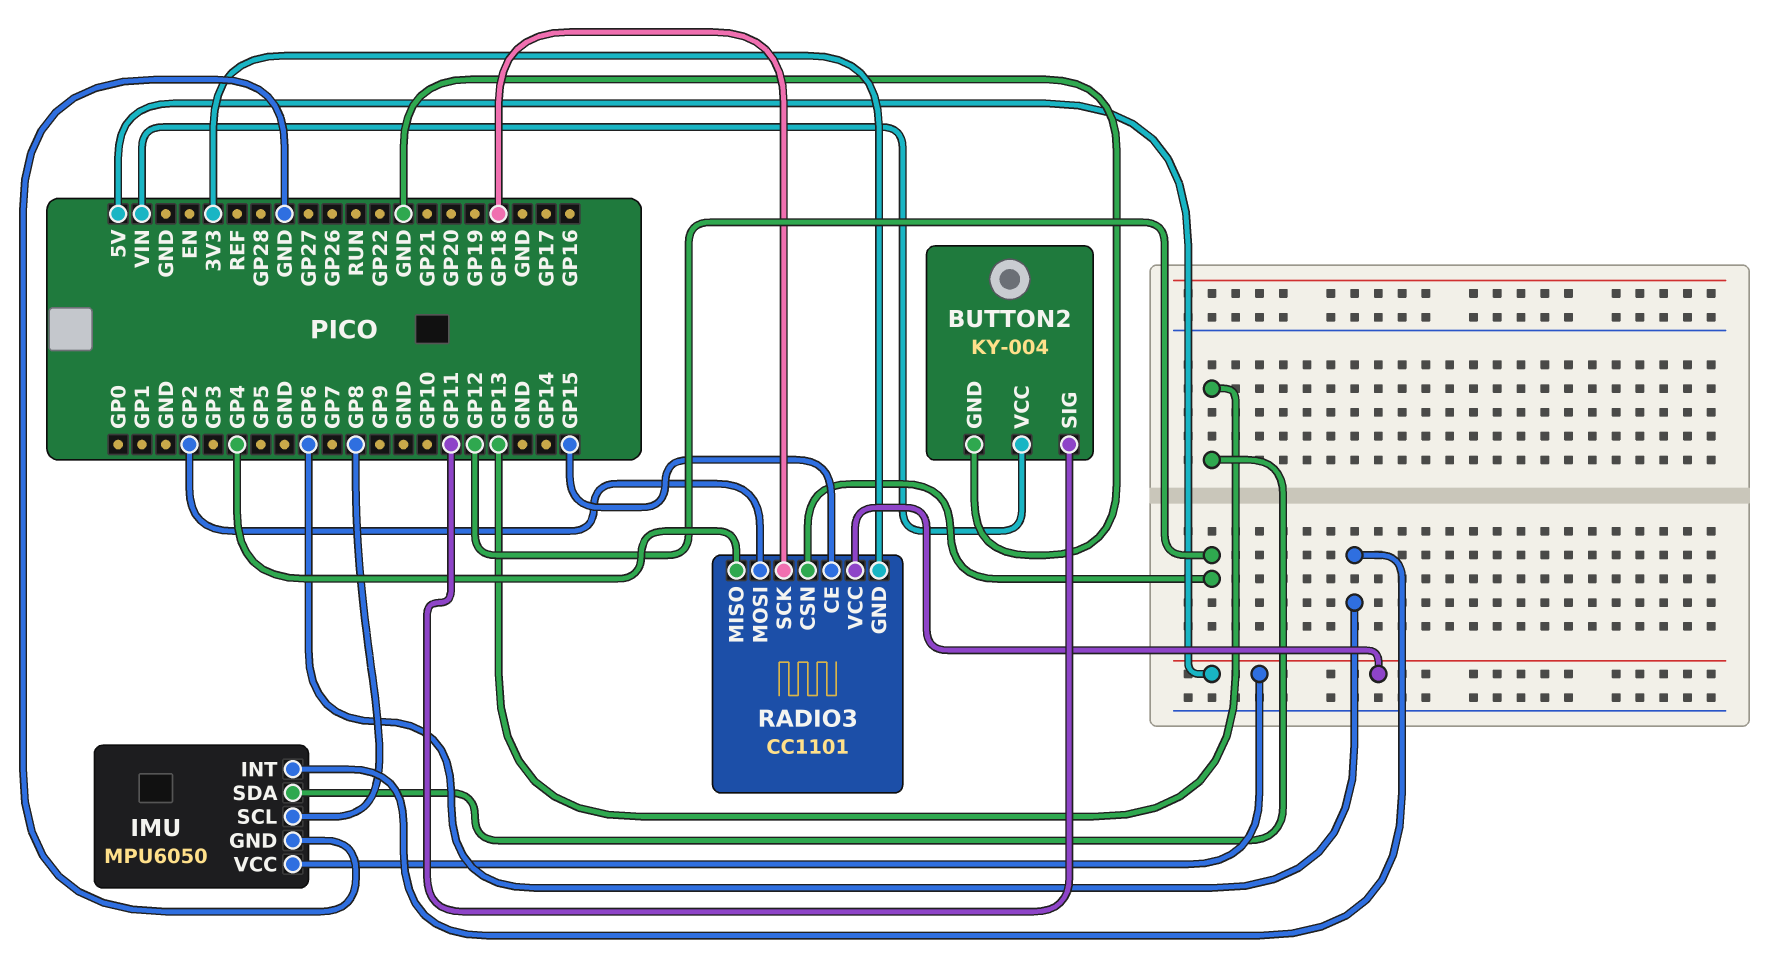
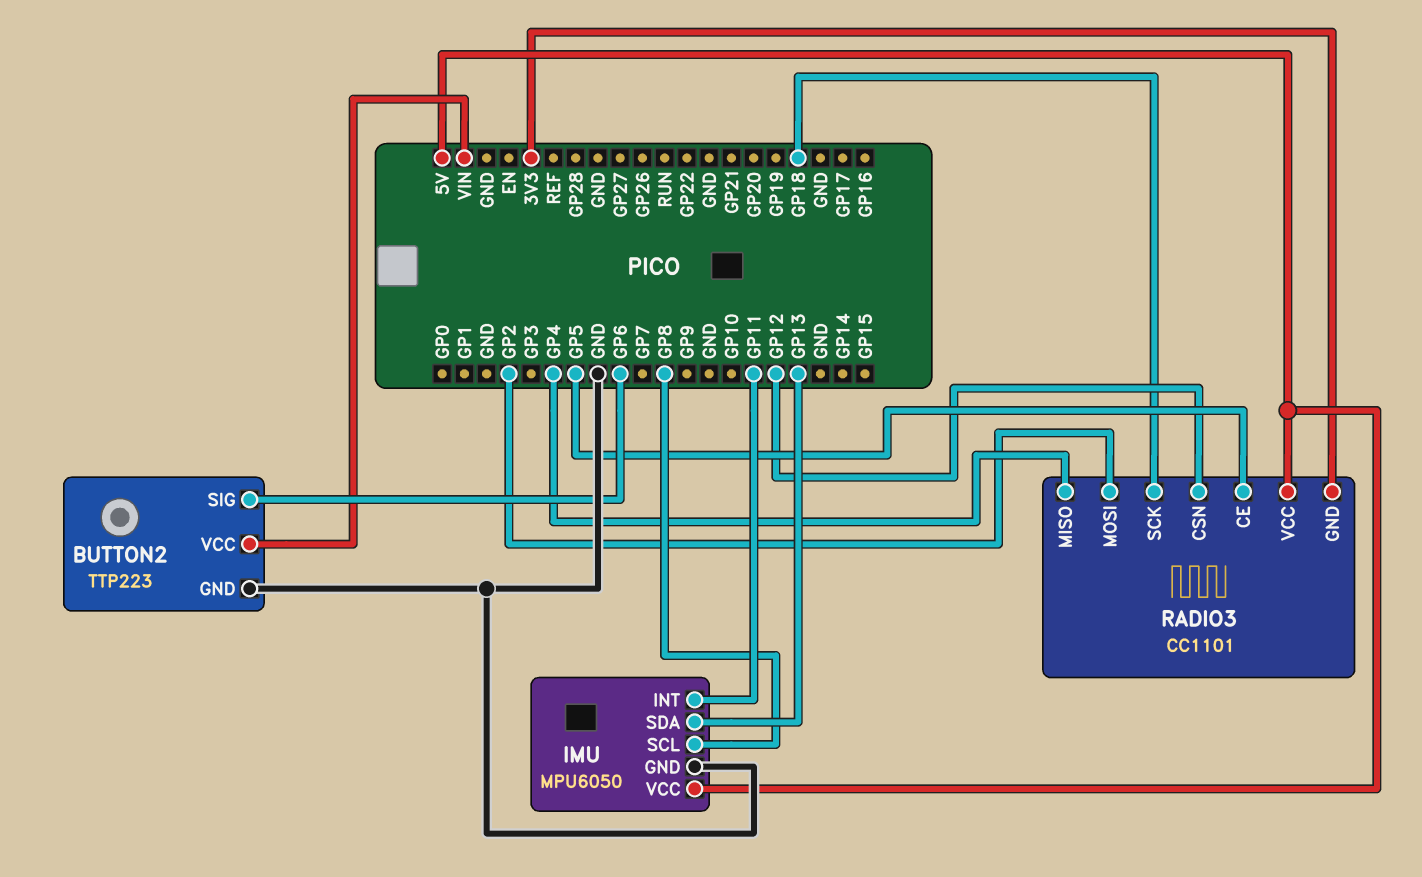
BUTTON2: KY-004 -> TTP223
BUTTON2 pin SIG: GP11 -> GP6
IMU pin INT: GP6 -> GP11
RADIO3 pin CE: GP15 -> GP5

